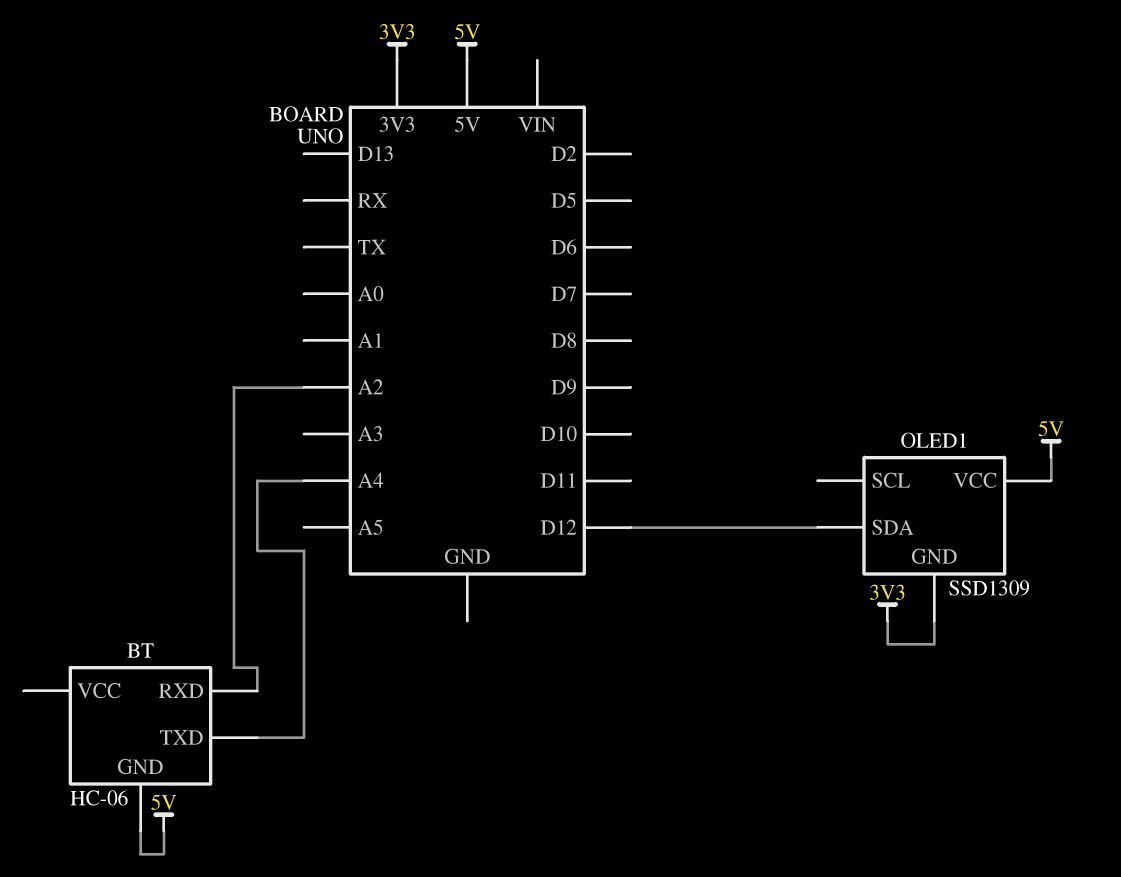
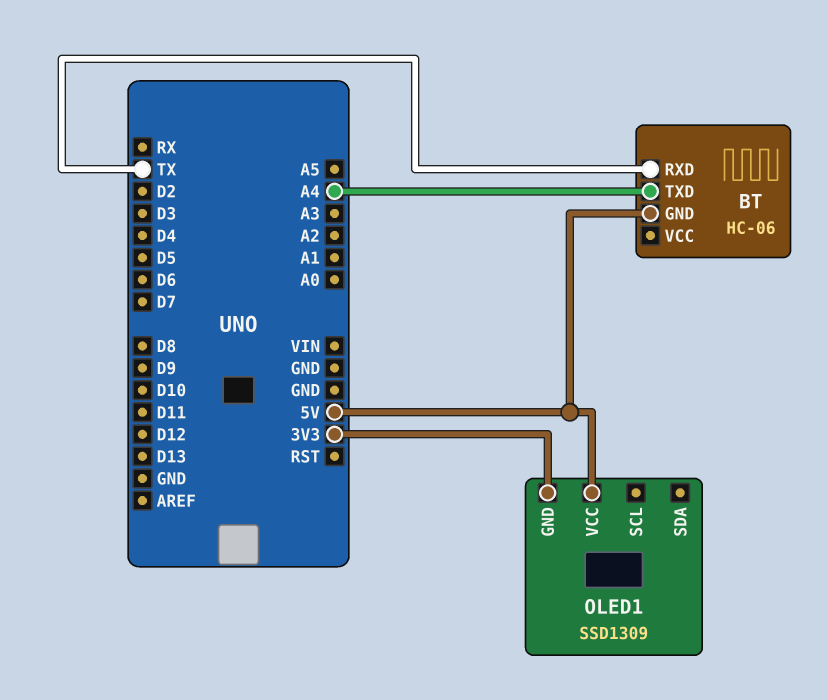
BT pin RXD: A2 -> TX
OLED1 pin SDA: D12 -> none

